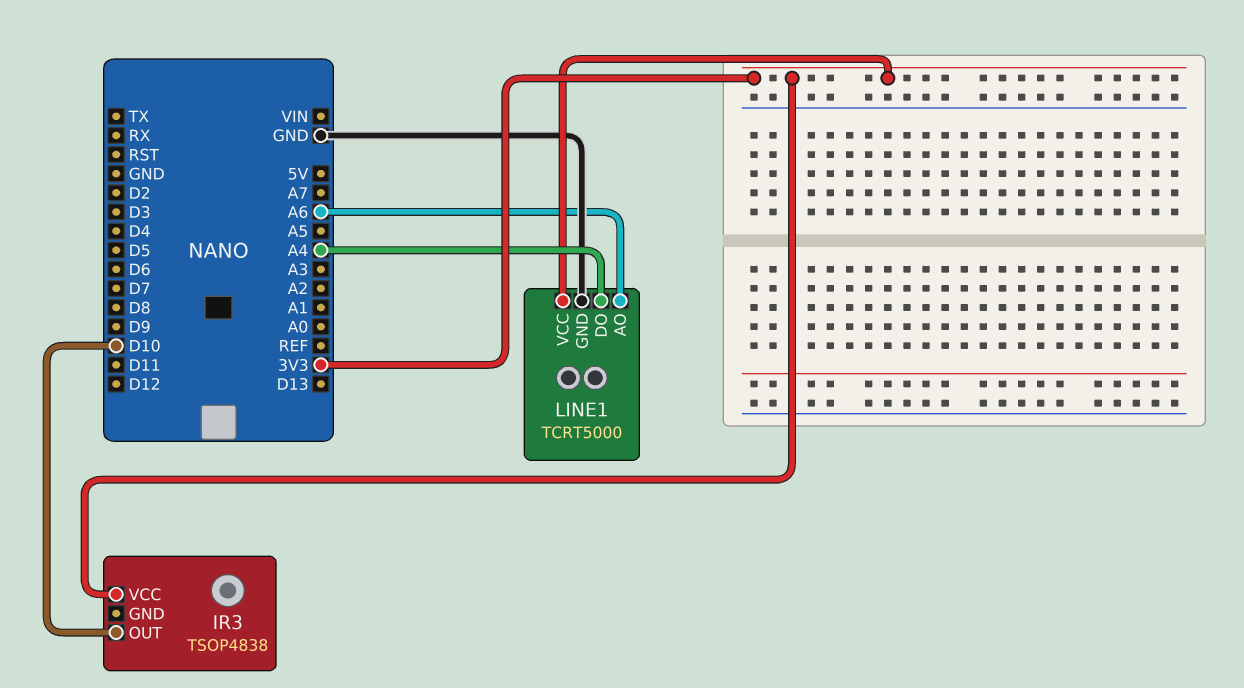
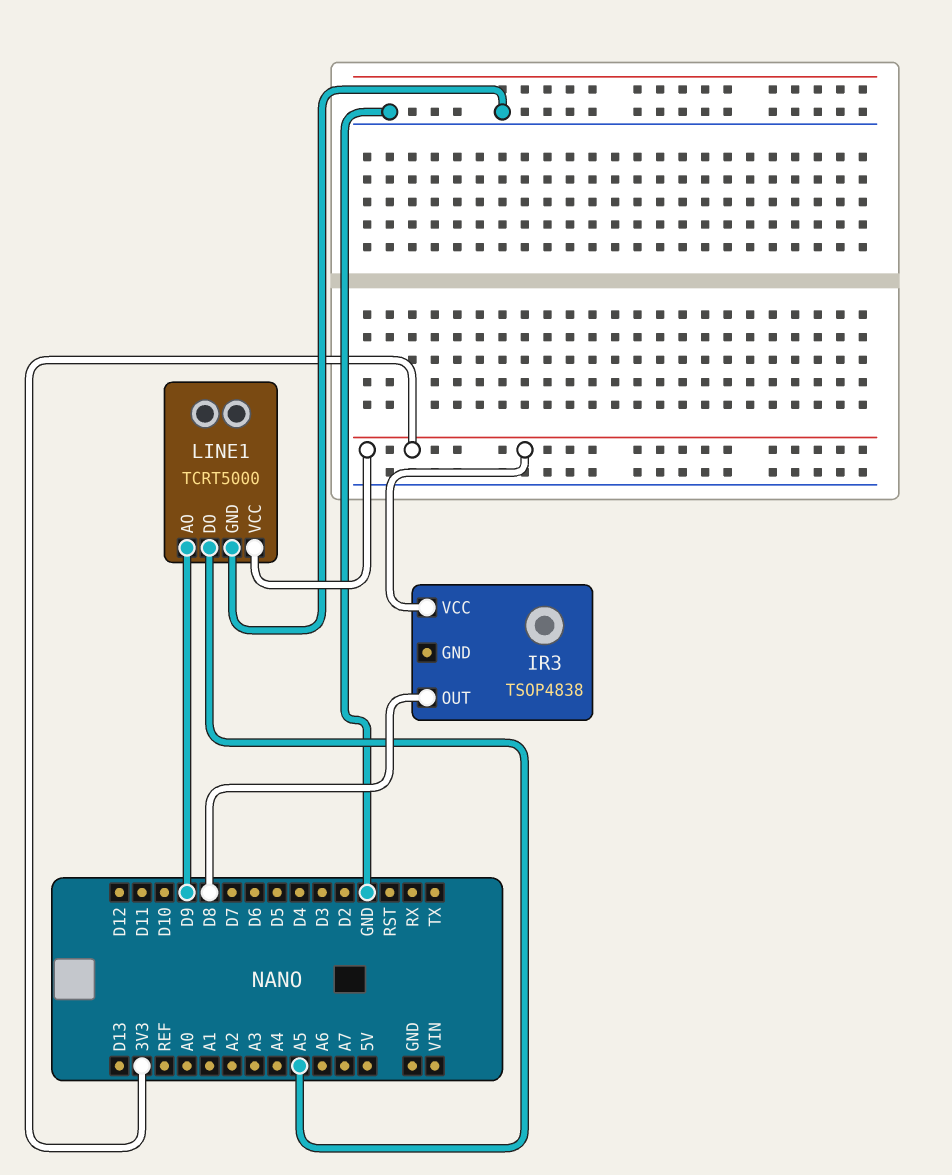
IR3 pin OUT: D10 -> D8
LINE1 pin AO: A6 -> D9
LINE1 pin DO: A4 -> A5

